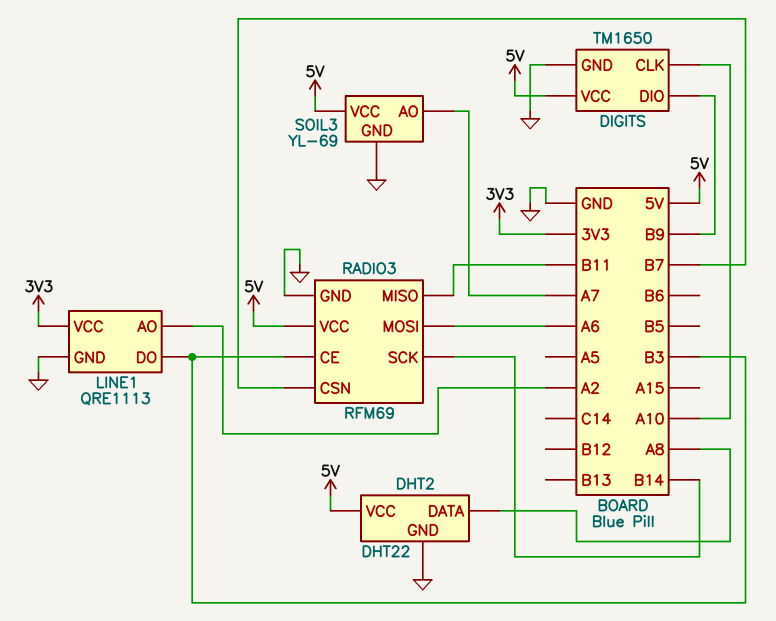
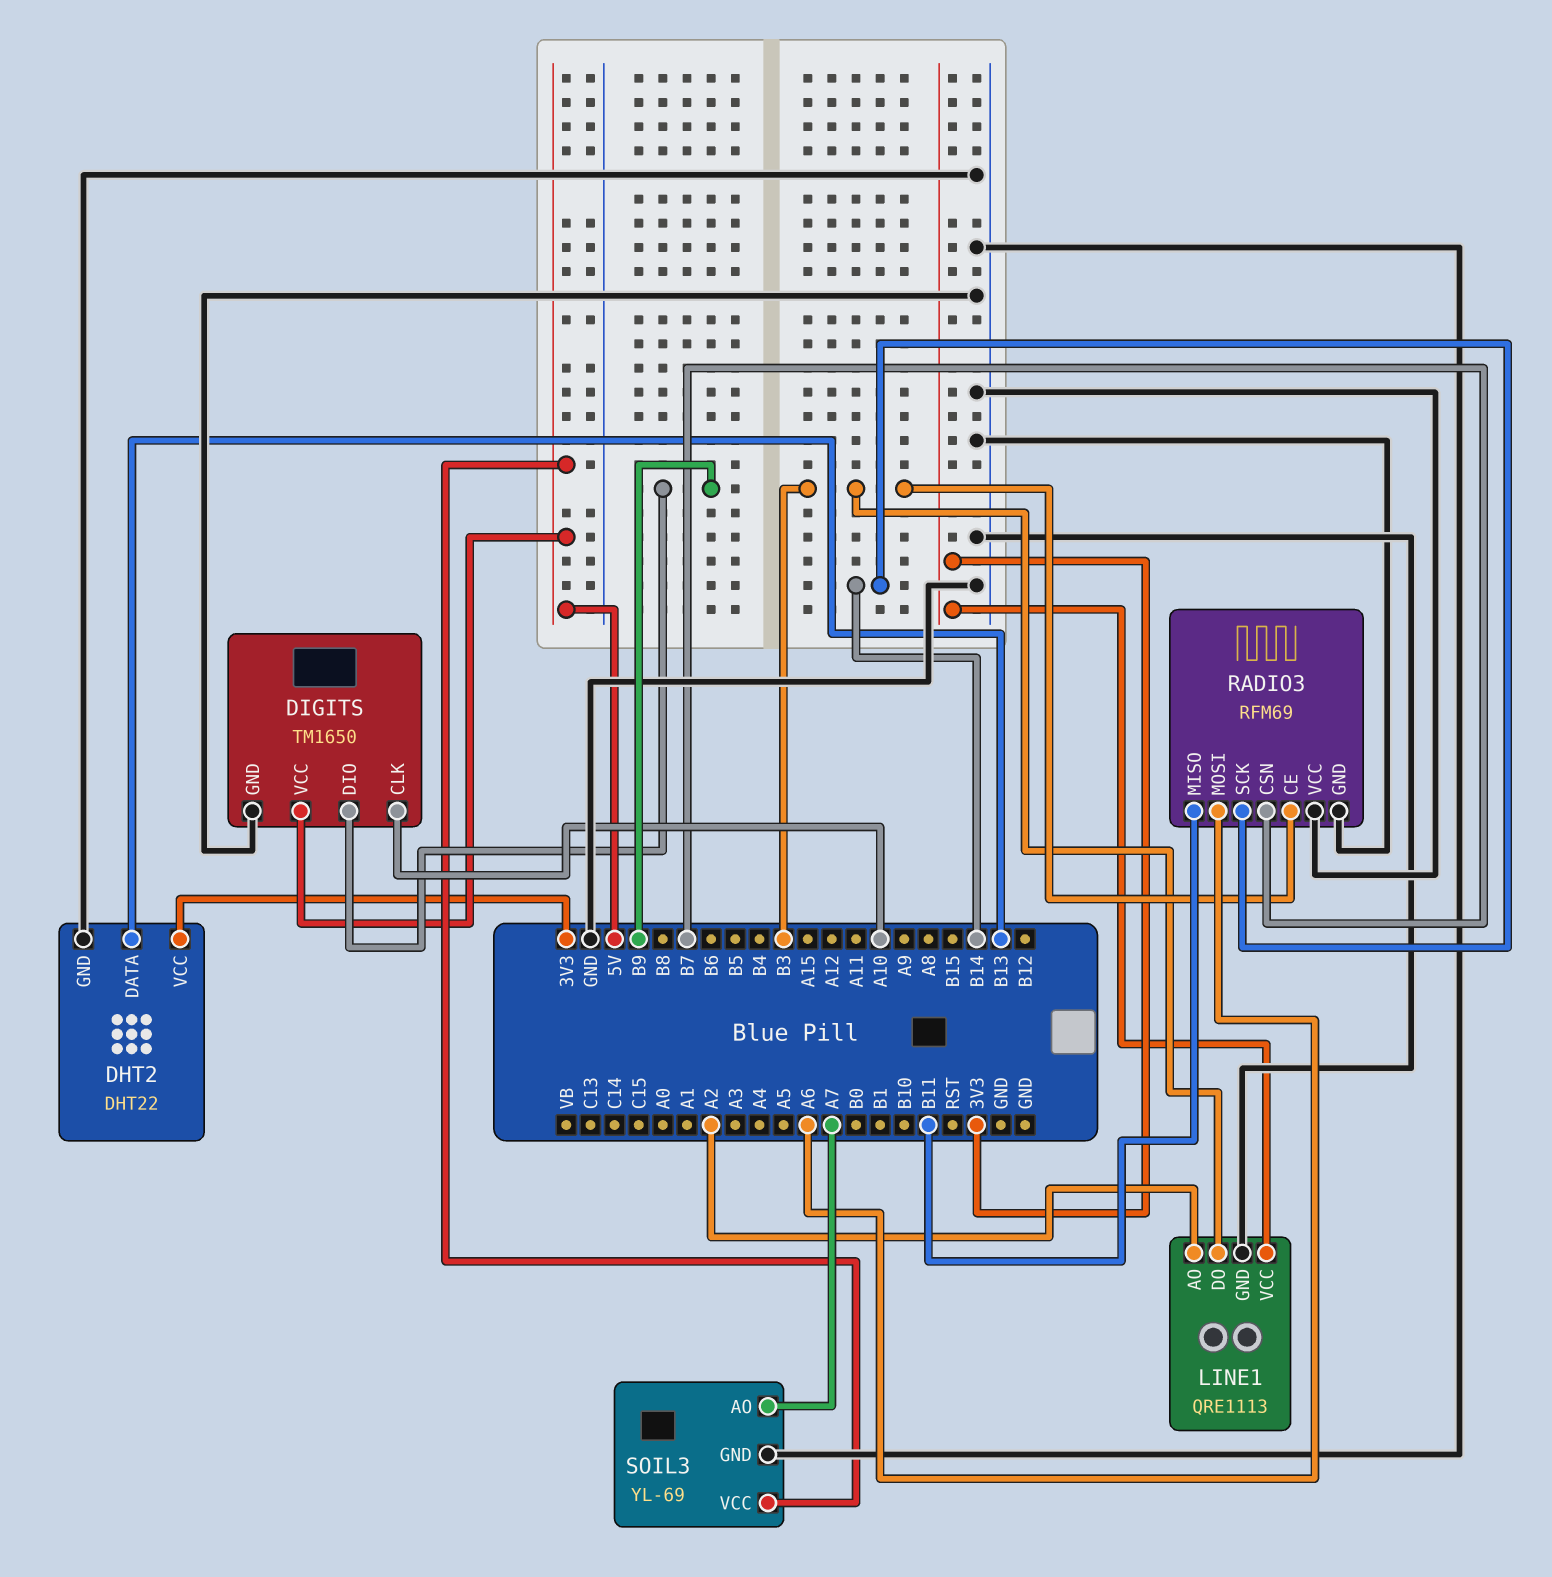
DHT2 pin DATA: A8 -> B13
DHT2 pin VCC: 5V -> 3V3
RADIO3 pin VCC: 5V -> GND

